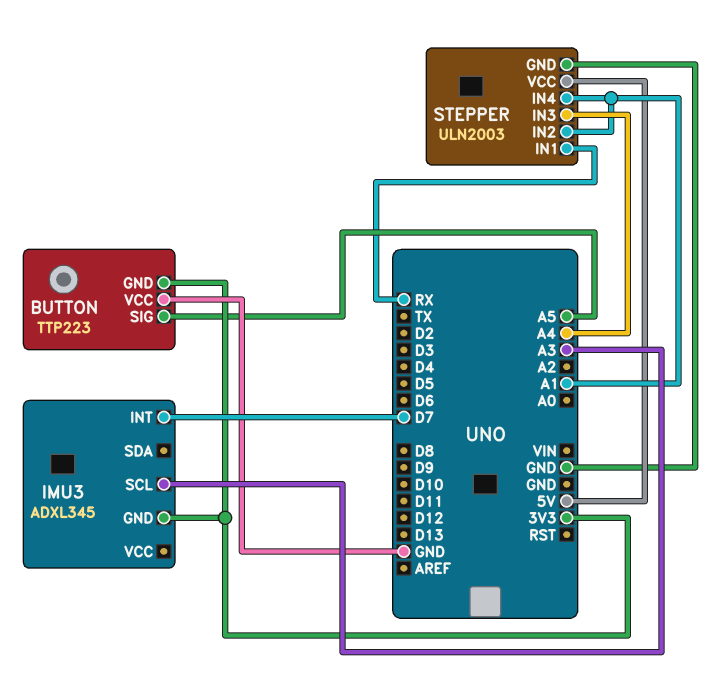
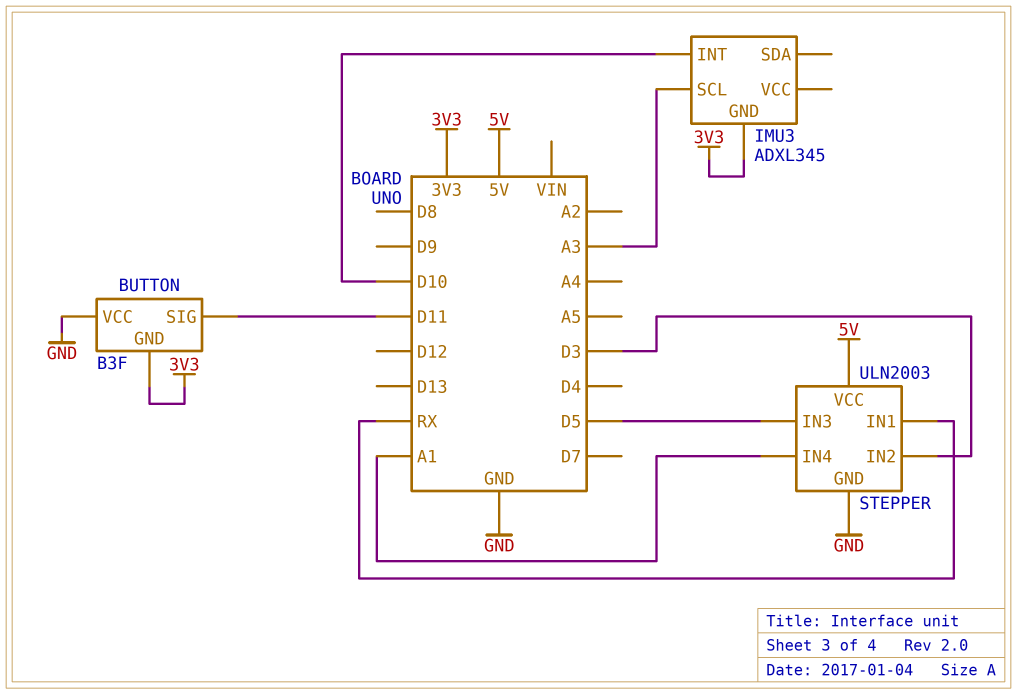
BUTTON: TTP223 -> B3F
BUTTON pin SIG: A5 -> D11
IMU3 pin INT: D7 -> D10
STEPPER pin IN2: A1 -> D3
STEPPER pin IN3: A4 -> D5

